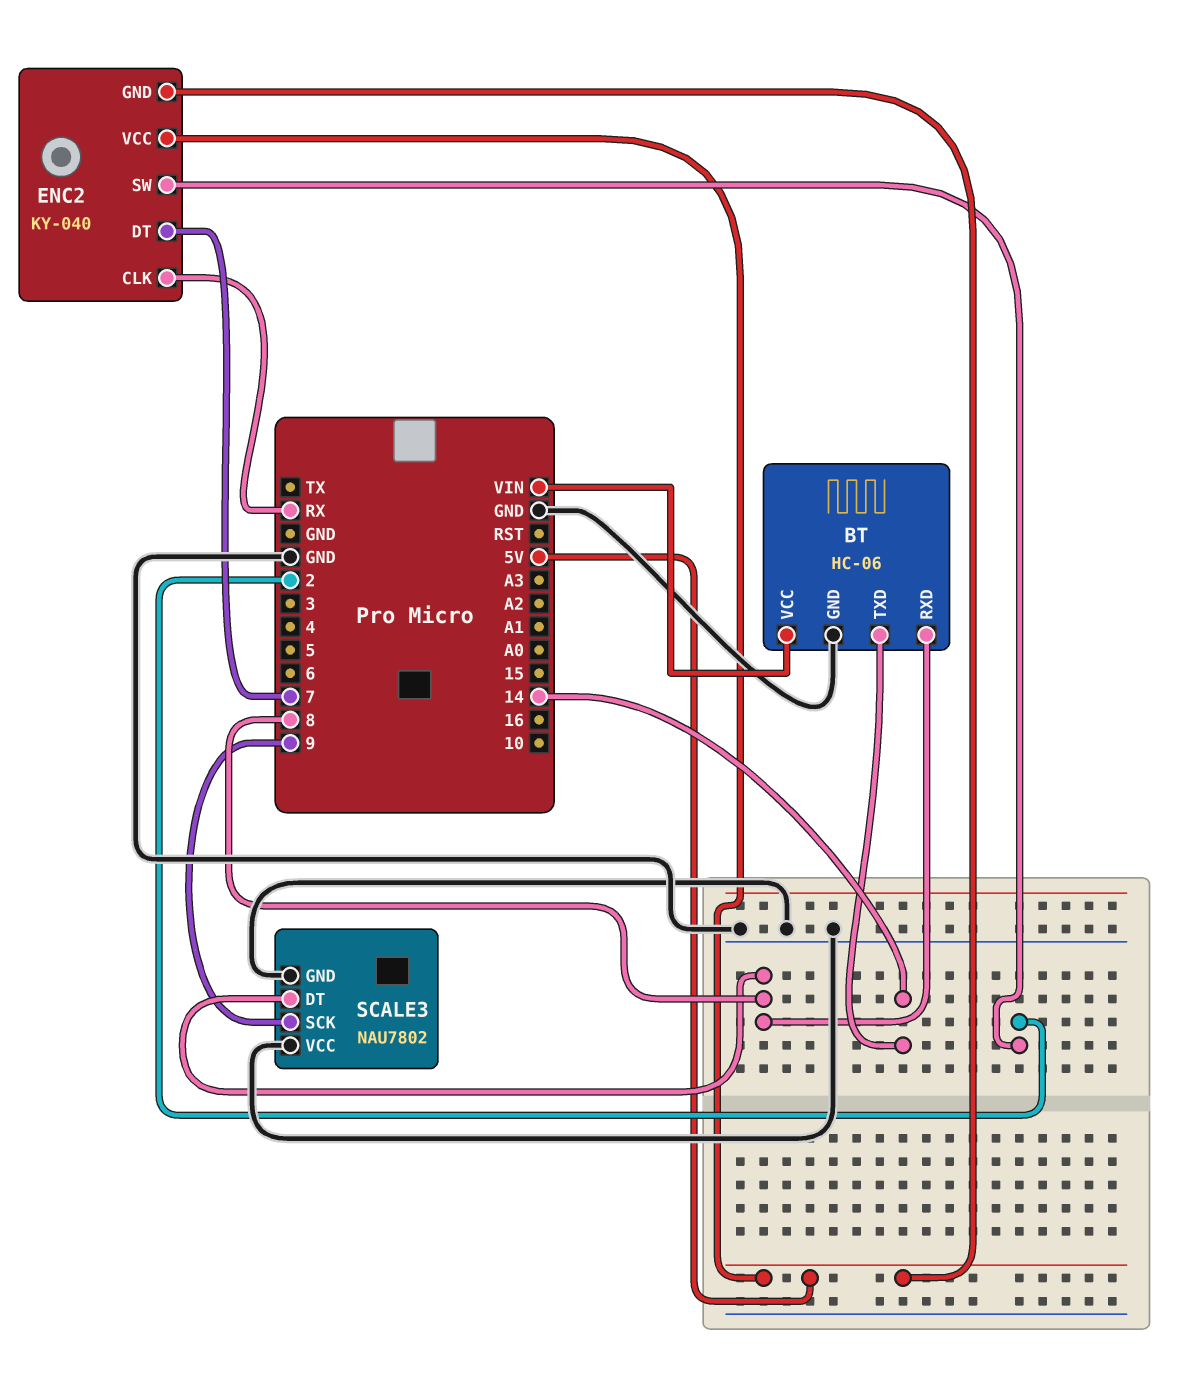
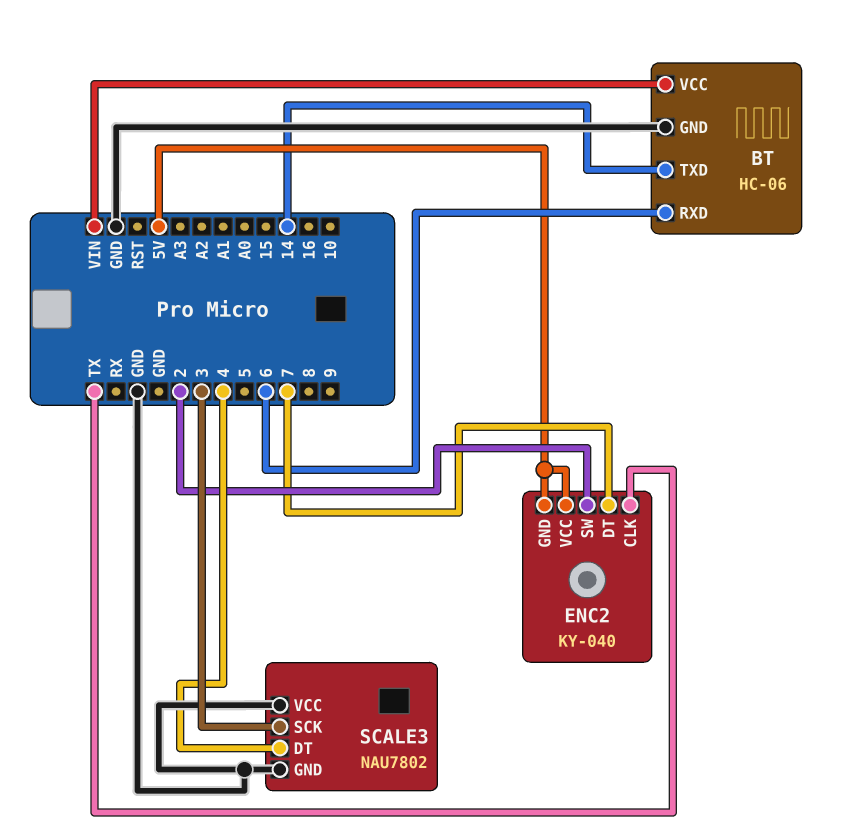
BT pin RXD: 8 -> 6
ENC2 pin CLK: RX -> TX
SCALE3 pin DT: 8 -> 4
SCALE3 pin SCK: 9 -> 3

